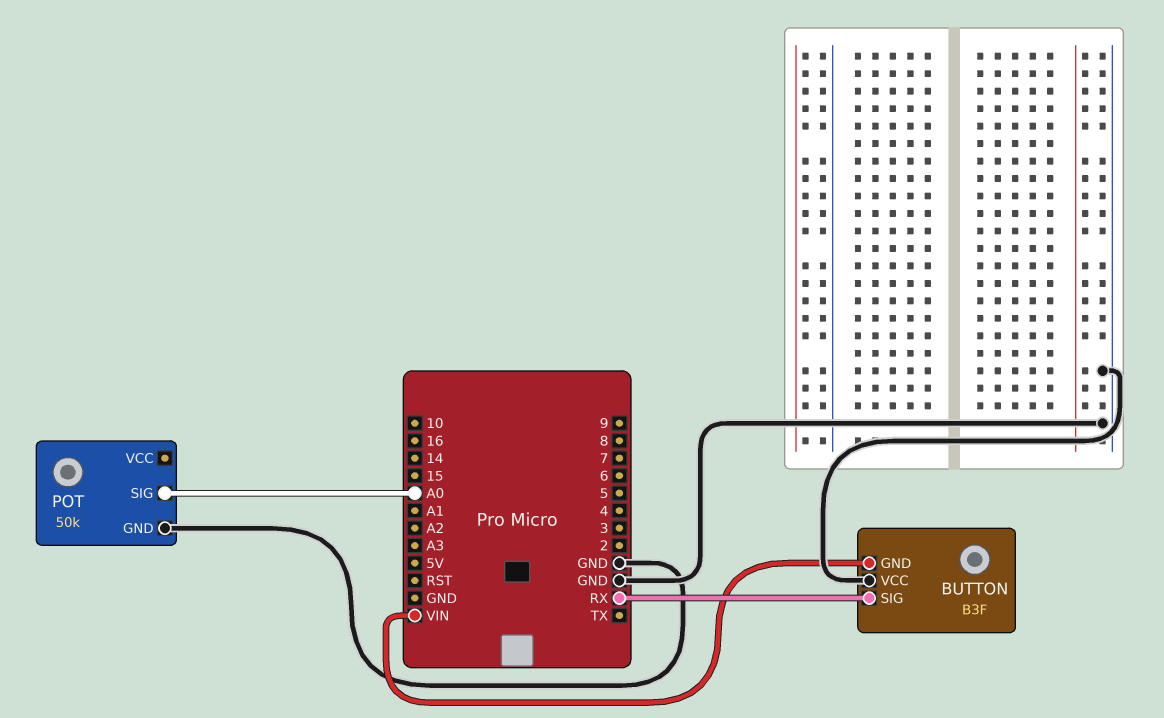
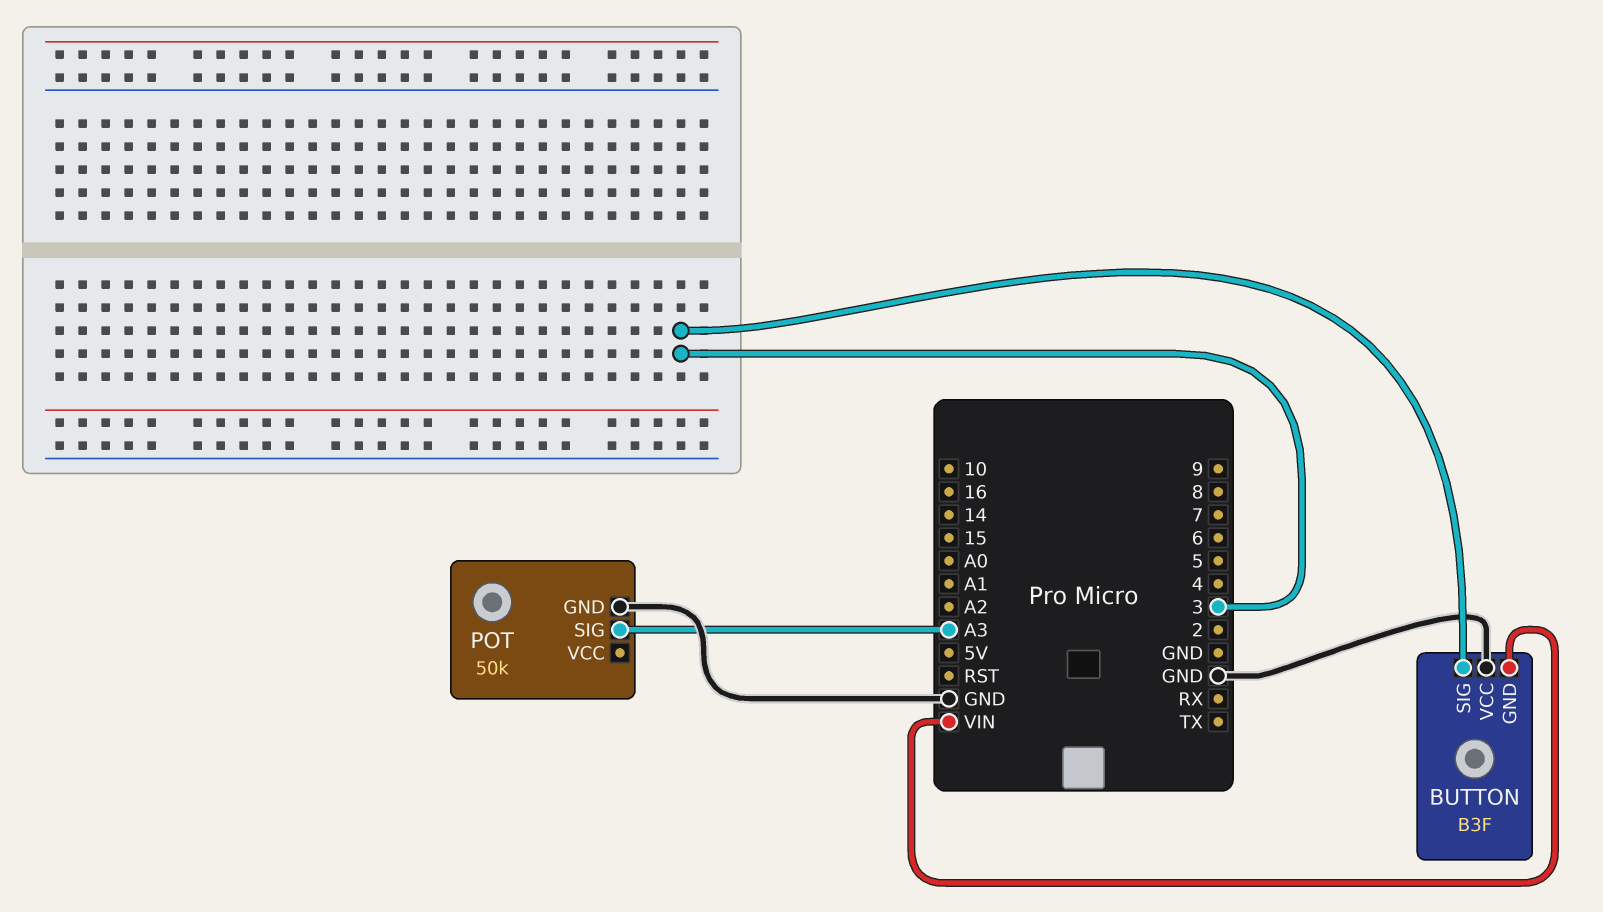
BUTTON pin SIG: RX -> 3
POT pin SIG: A0 -> A3

